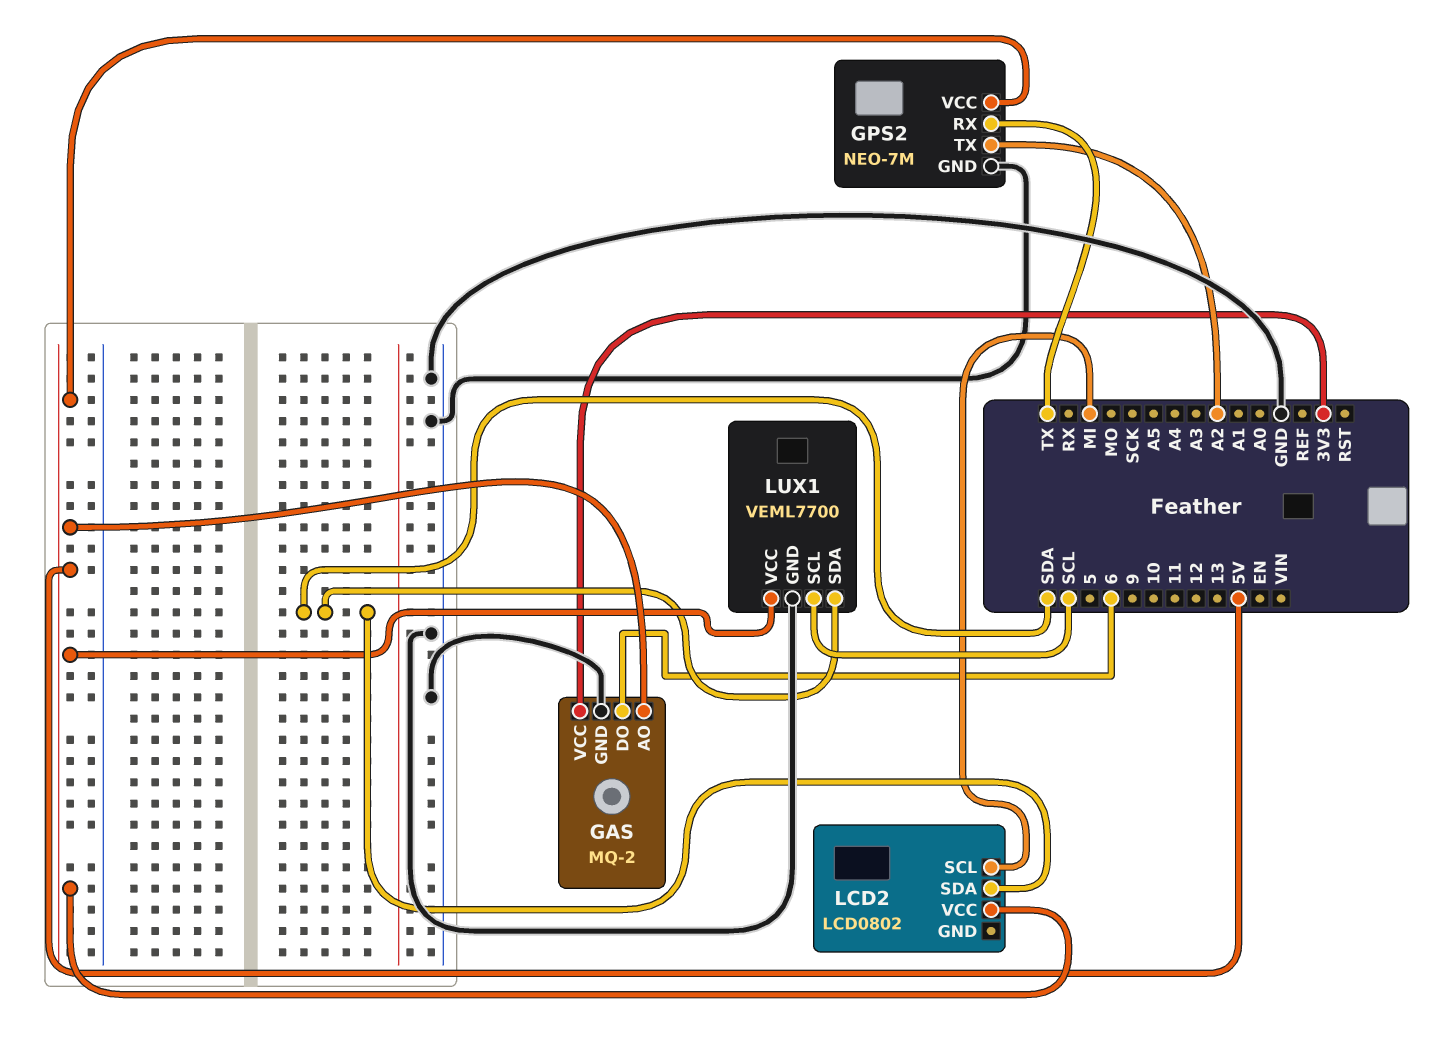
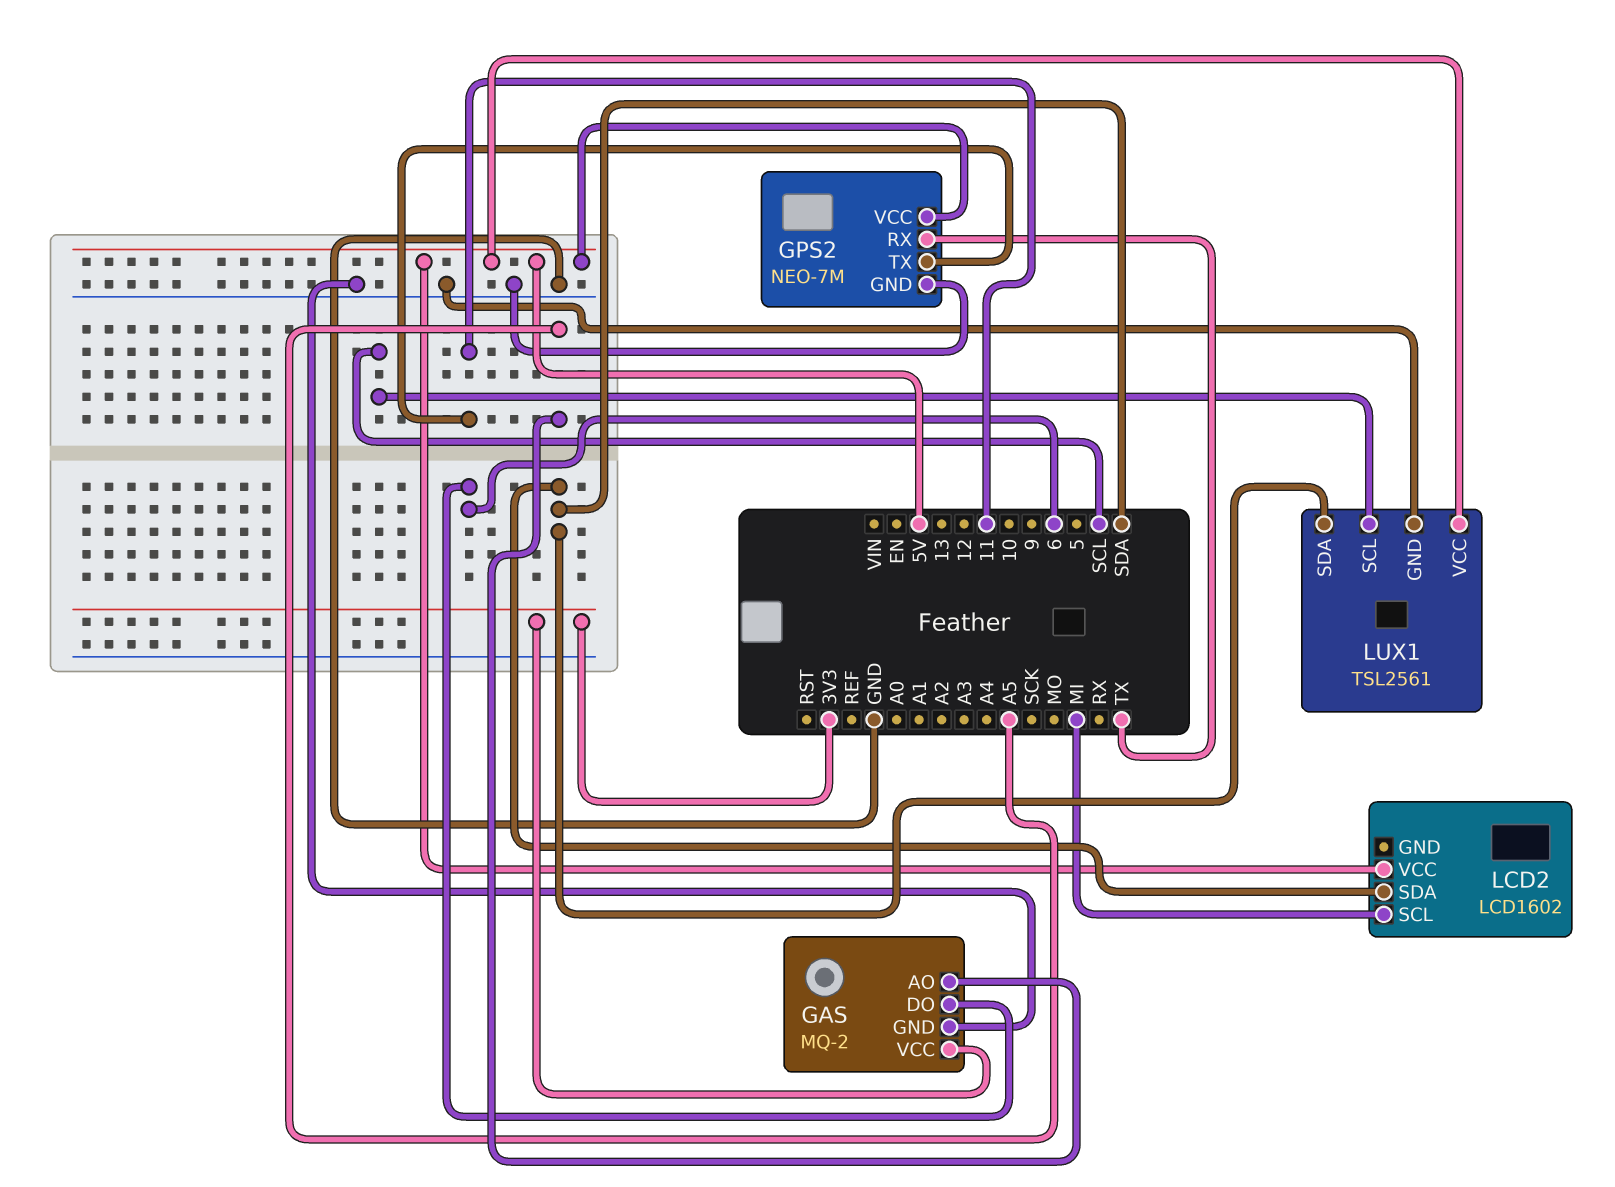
GAS pin AO: 5V -> A5
GPS2 pin TX: A2 -> 11
LCD2: LCD0802 -> LCD1602
LUX1: VEML7700 -> TSL2561

